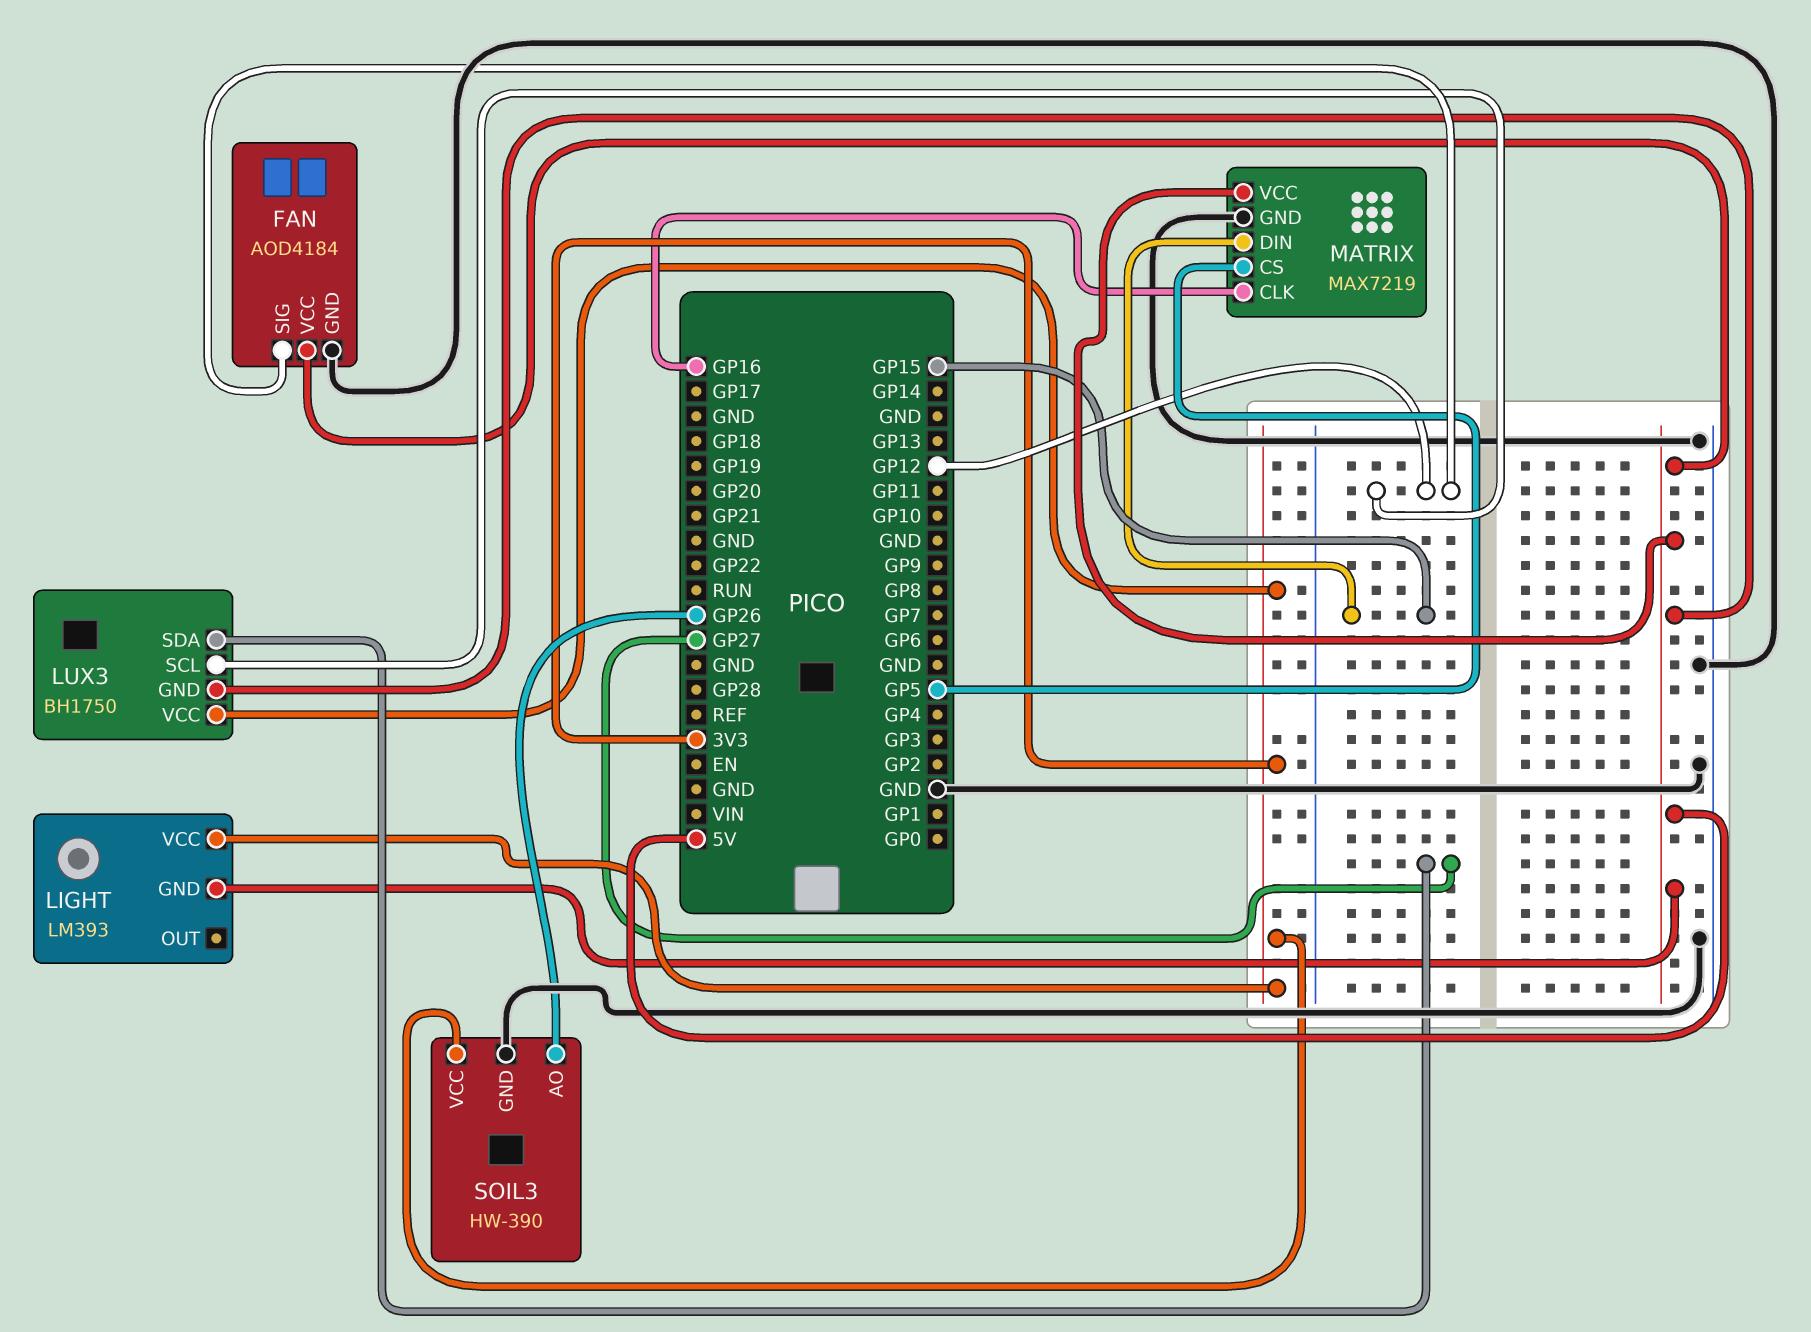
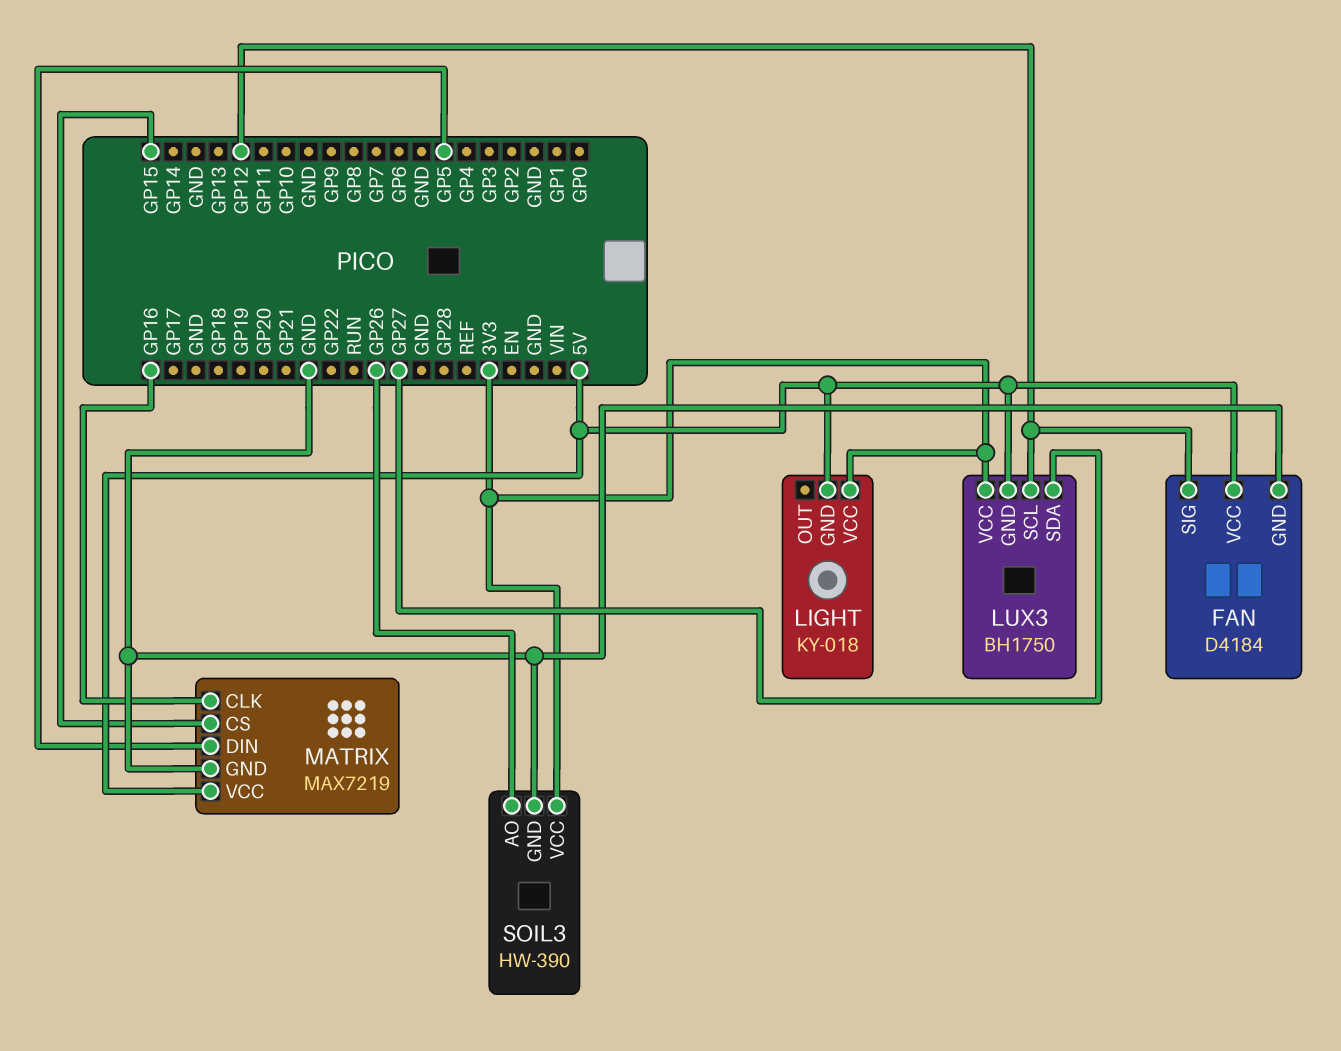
FAN: AOD4184 -> D4184
LIGHT: LM393 -> KY-018
MATRIX pin CS: GP5 -> GP15
MATRIX pin DIN: GP15 -> GP5

